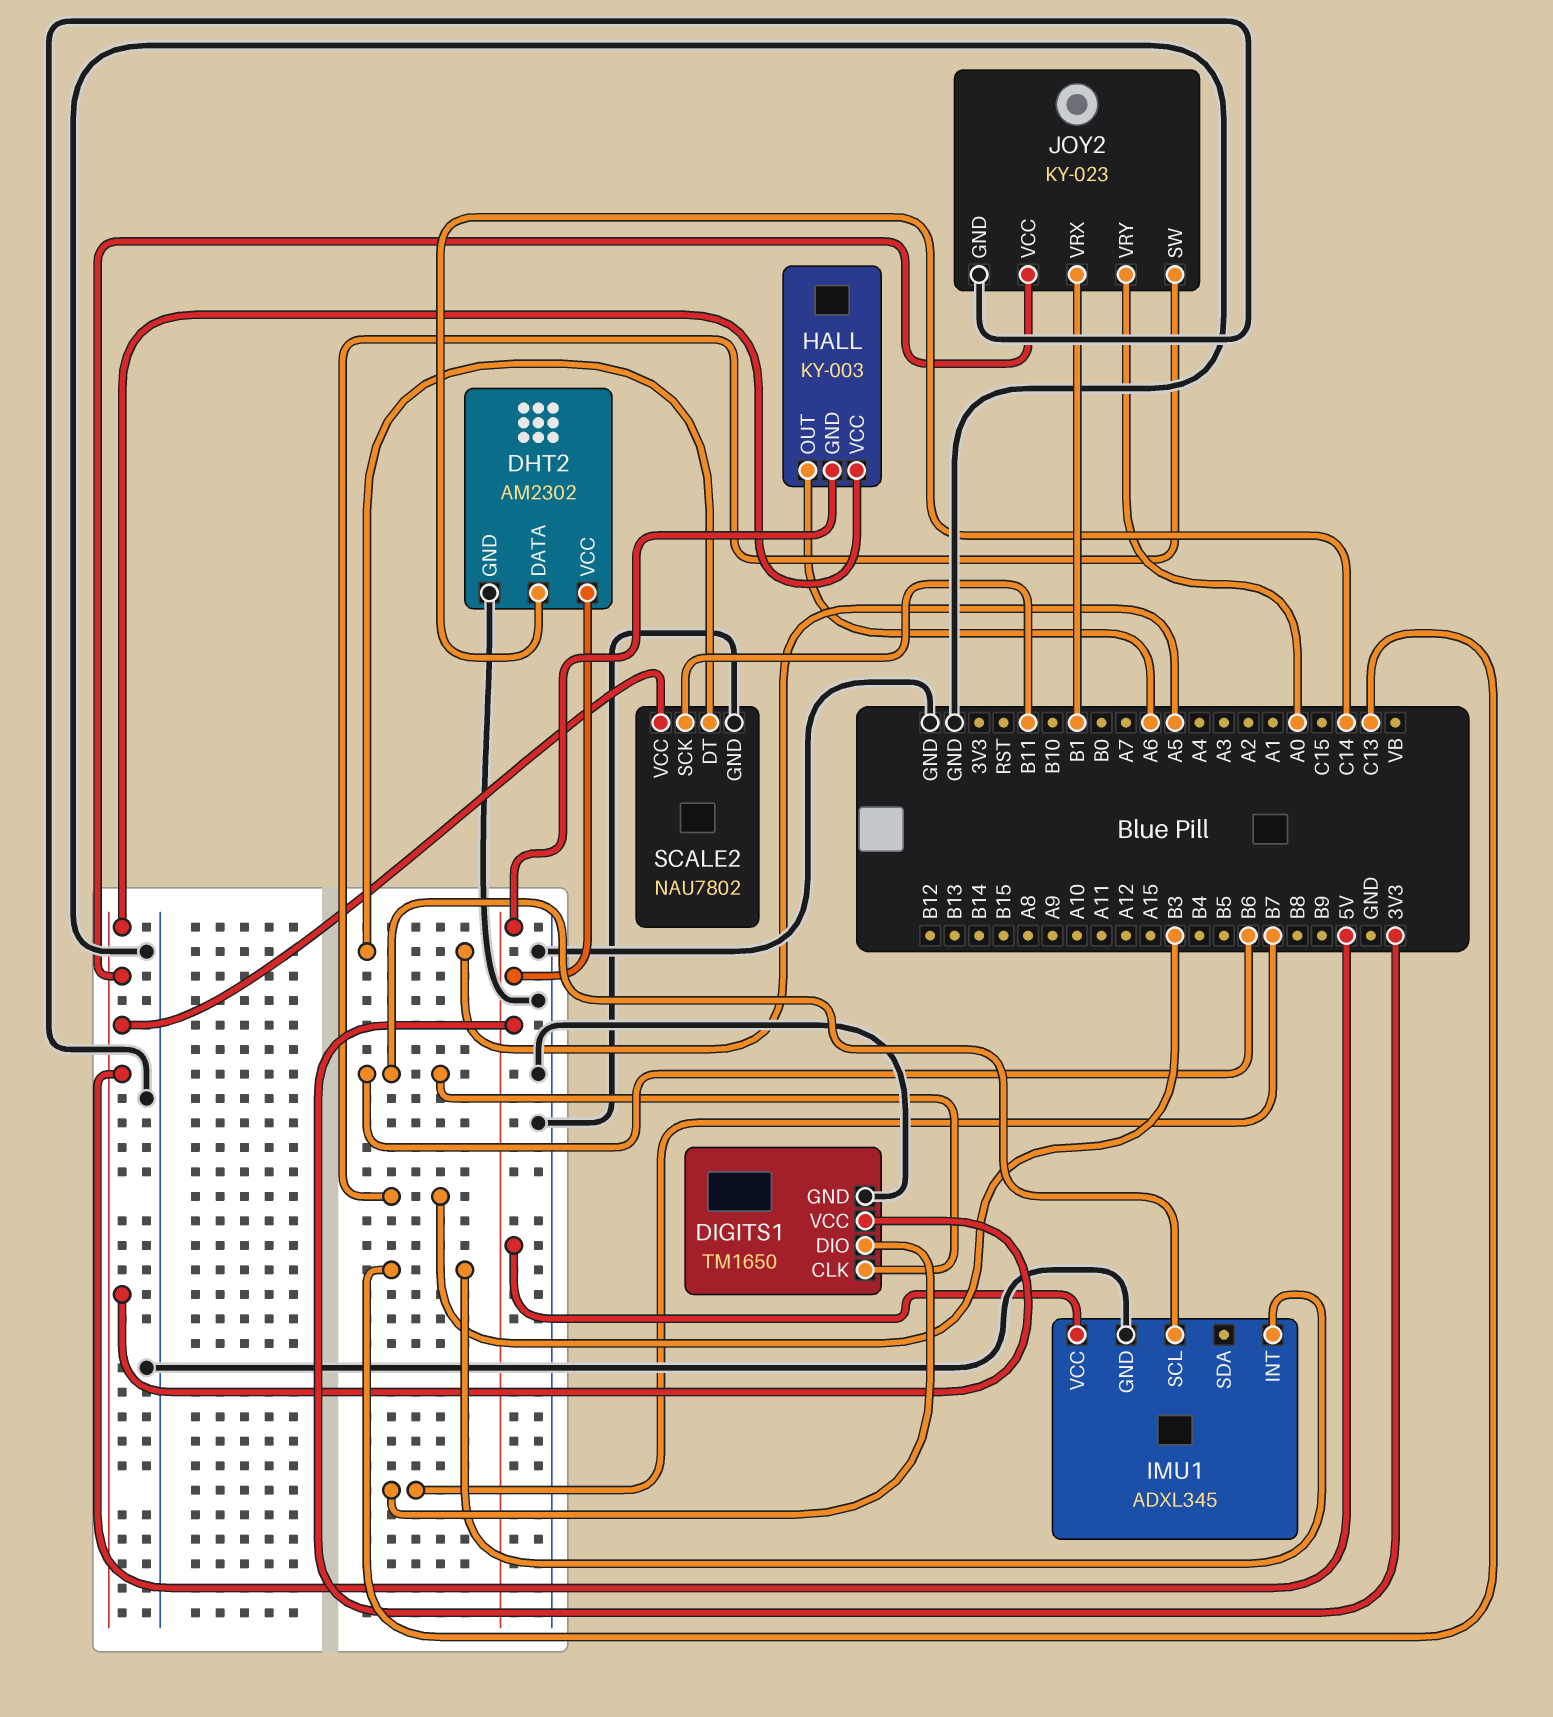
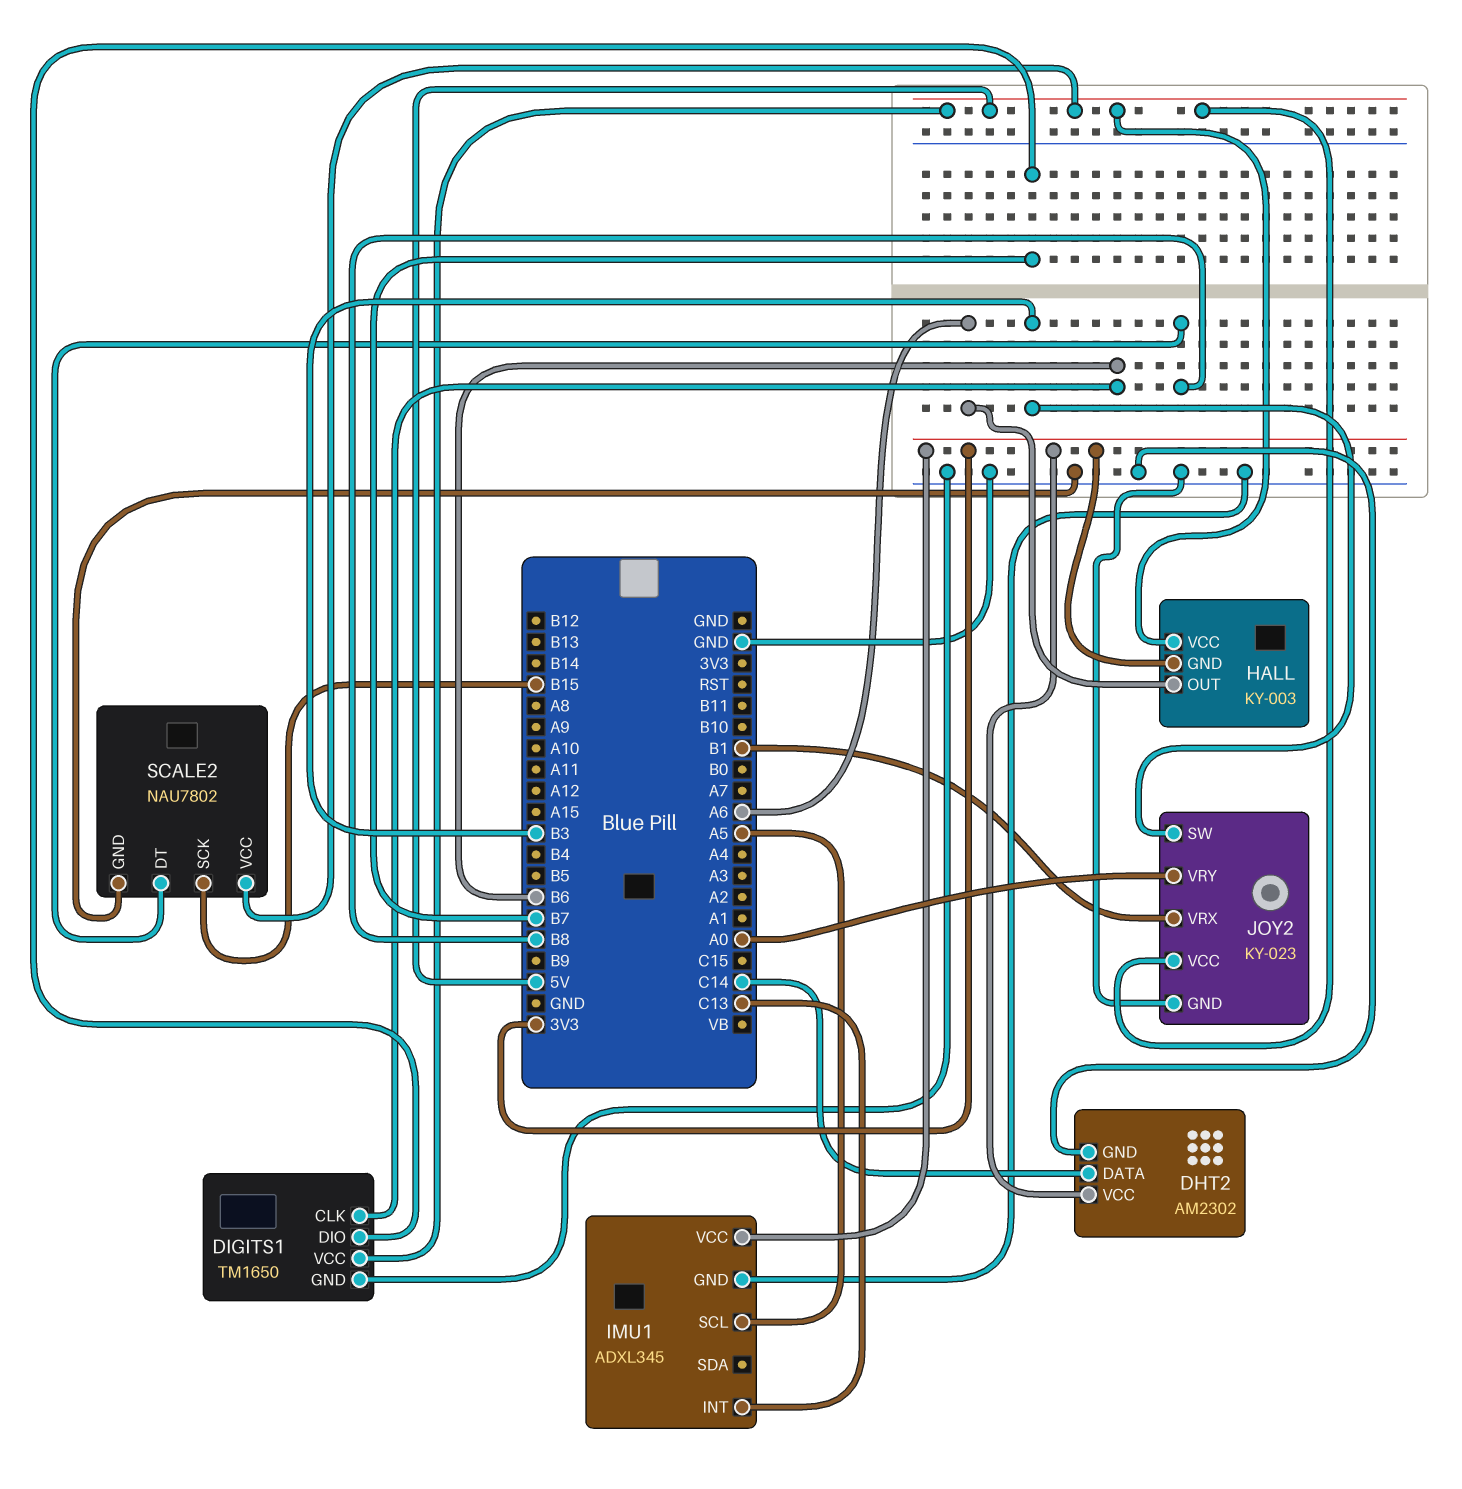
IMU1 pin SCL: B6 -> A5
SCALE2 pin DT: A5 -> B8
SCALE2 pin SCK: B11 -> B15

